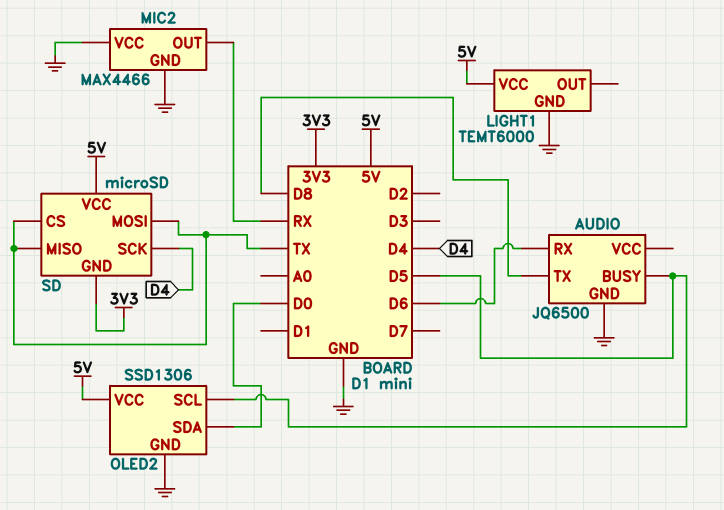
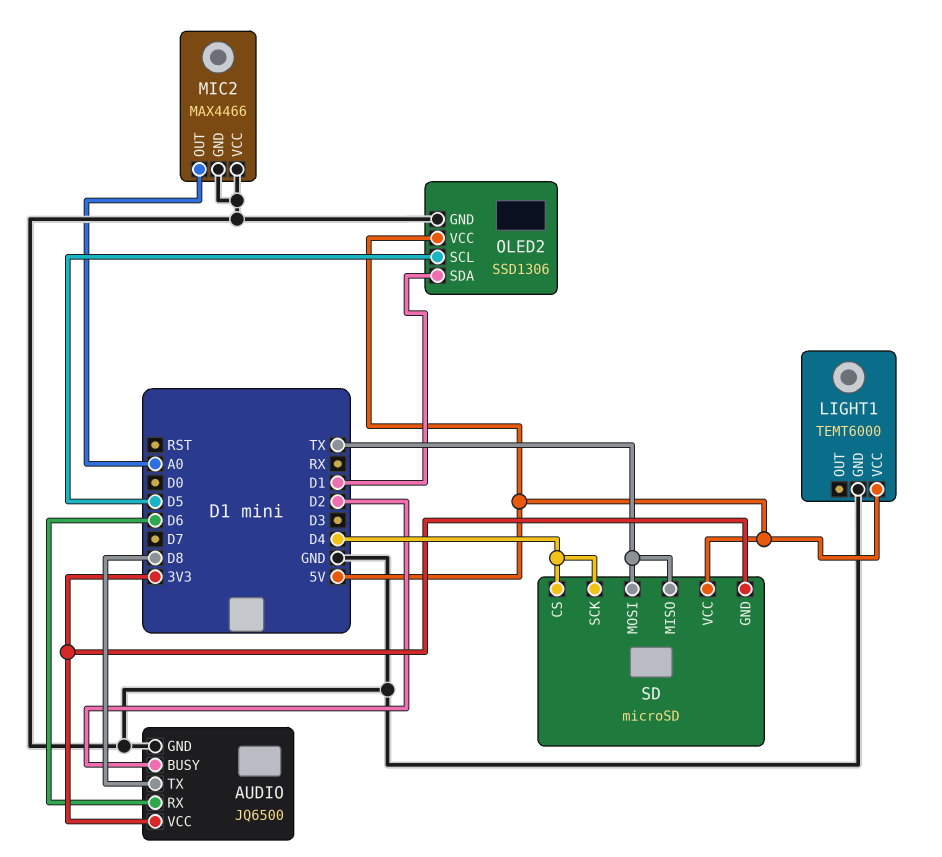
AUDIO pin BUSY: D5 -> D2
AUDIO pin VCC: none -> 3V3
MIC2 pin OUT: RX -> A0
OLED2 pin SDA: D0 -> D1
SD pin CS: TX -> D4

